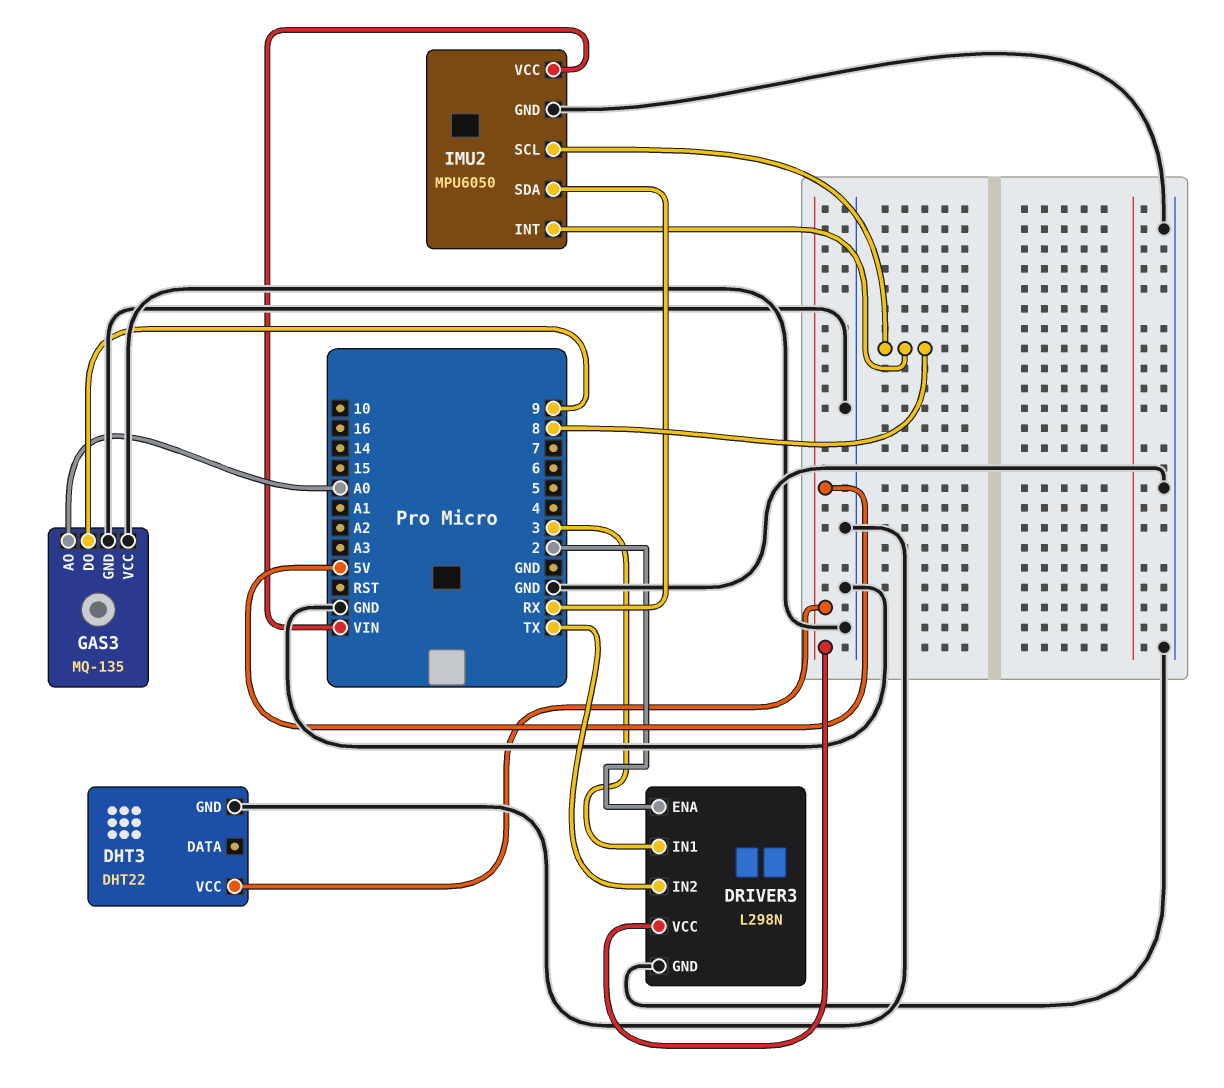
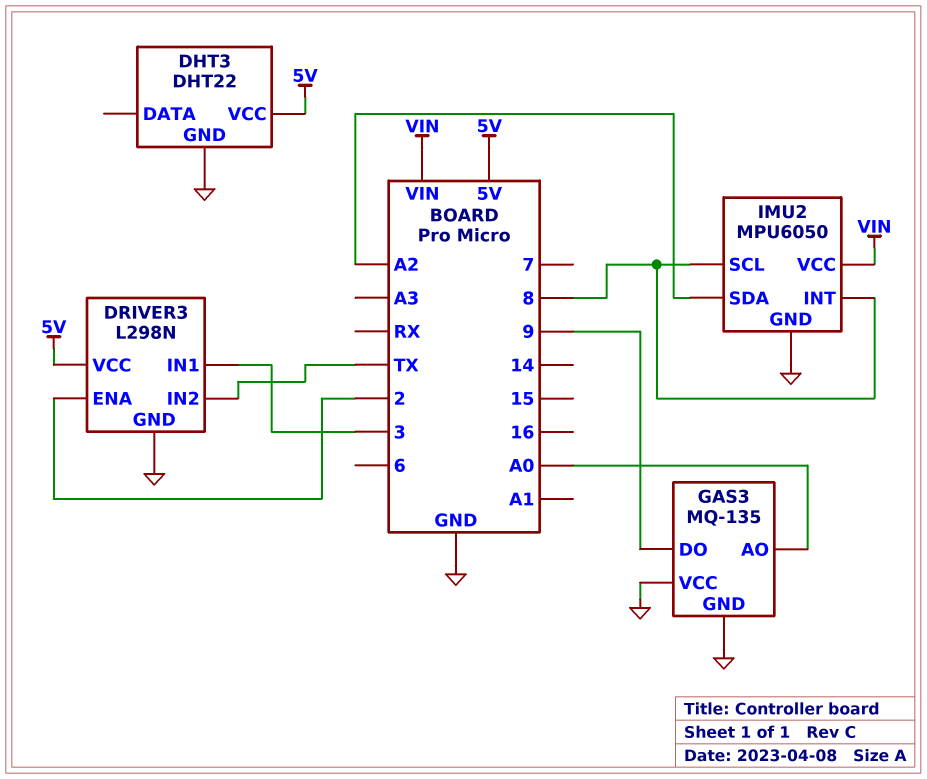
IMU2 pin SDA: RX -> A2

